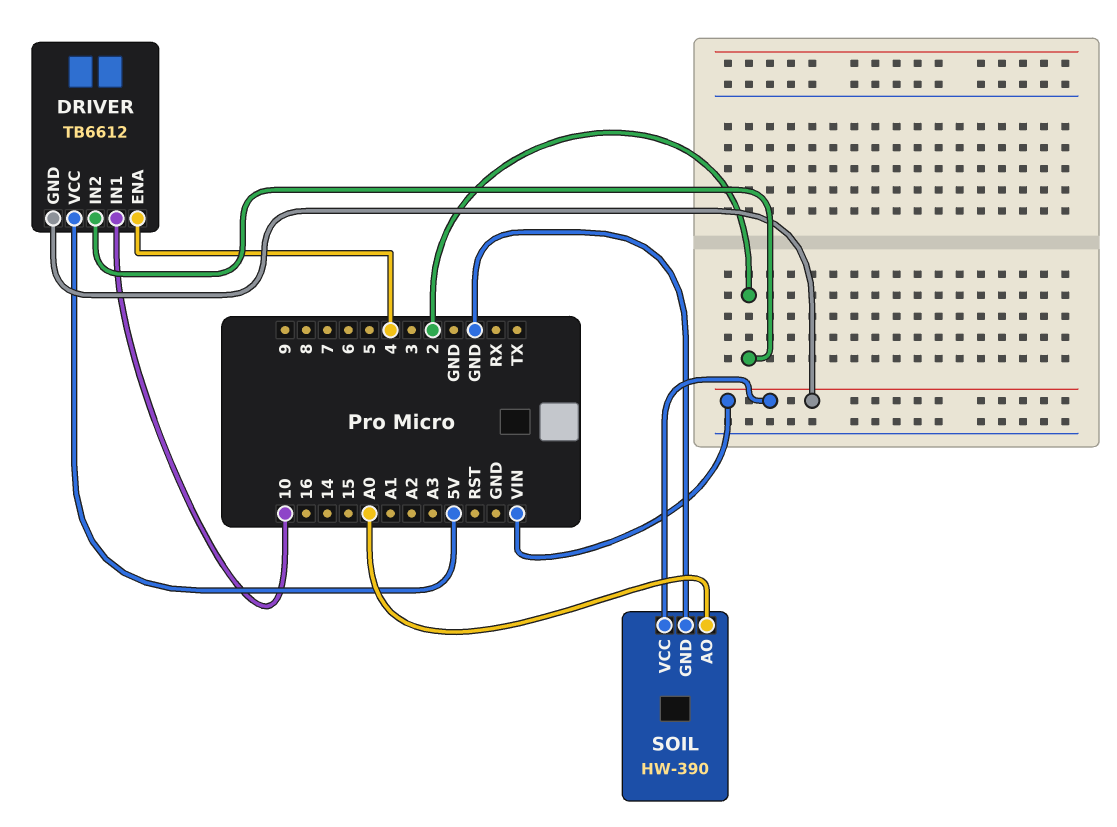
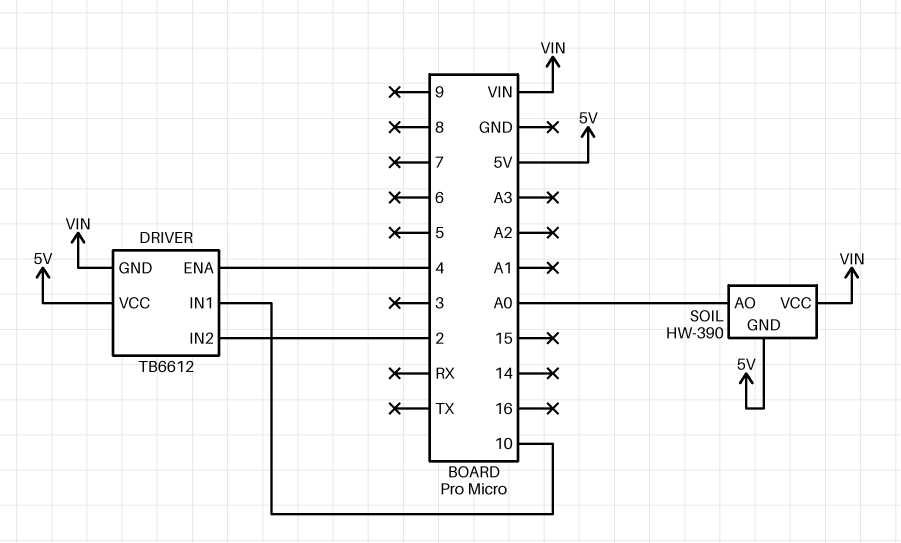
SOIL pin GND: GND -> 5V

